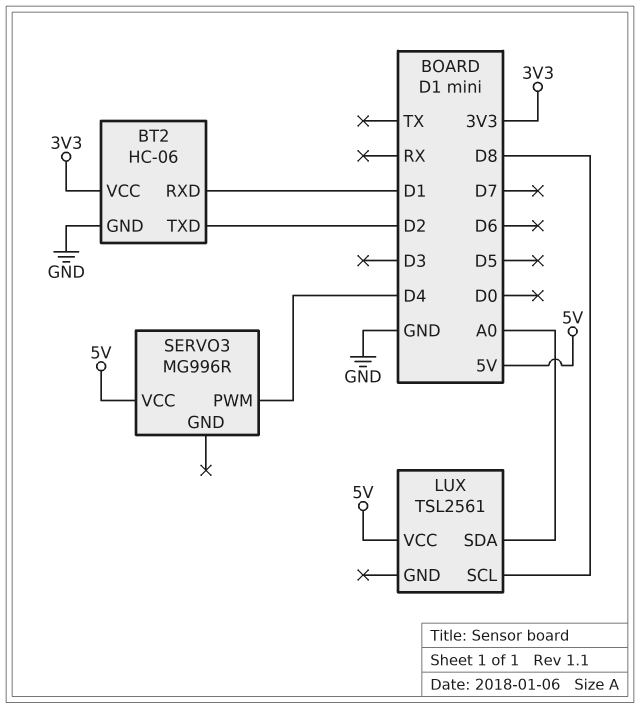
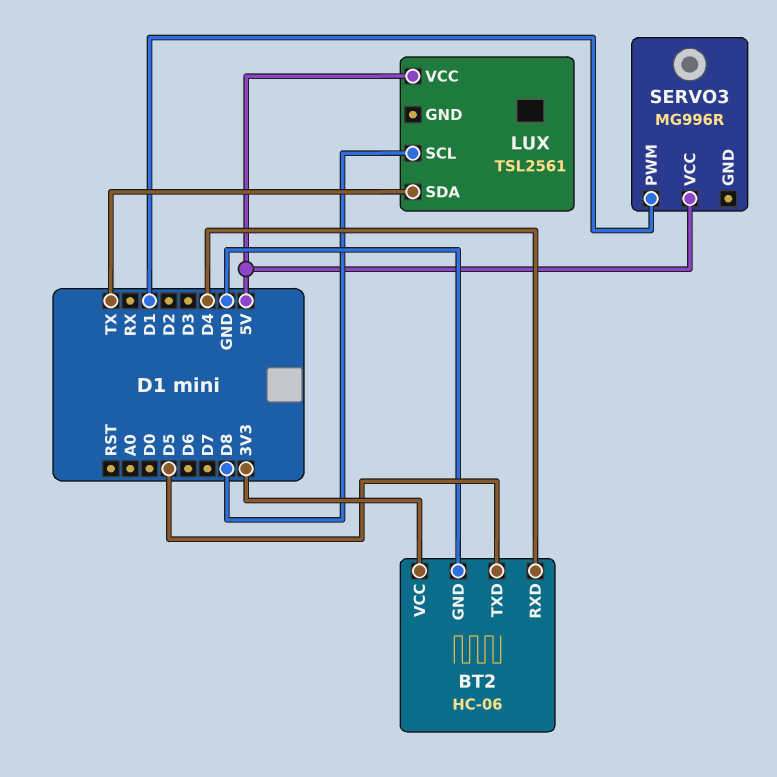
BT2 pin RXD: D1 -> D4
BT2 pin TXD: D2 -> D5
LUX pin SDA: A0 -> TX
SERVO3 pin PWM: D4 -> D1

